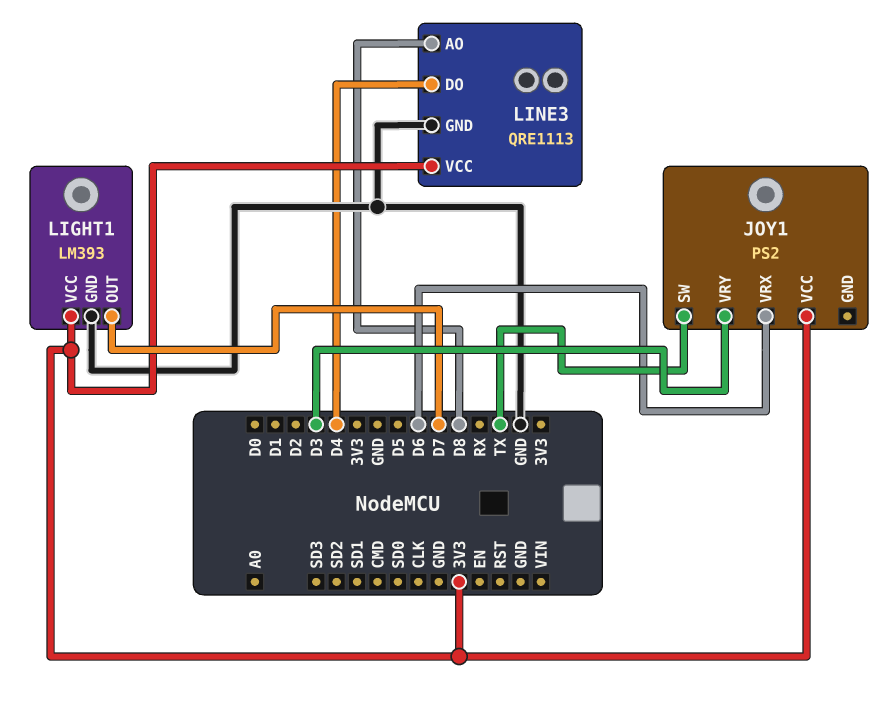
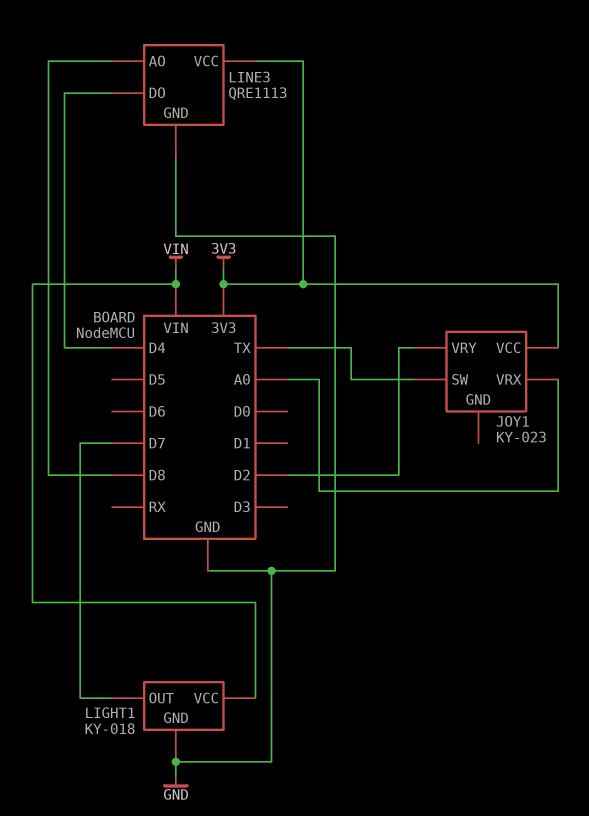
JOY1: PS2 -> KY-023
JOY1 pin VRX: D6 -> A0
JOY1 pin VRY: D3 -> D2
LIGHT1: LM393 -> KY-018
LIGHT1 pin VCC: 3V3 -> VIN

